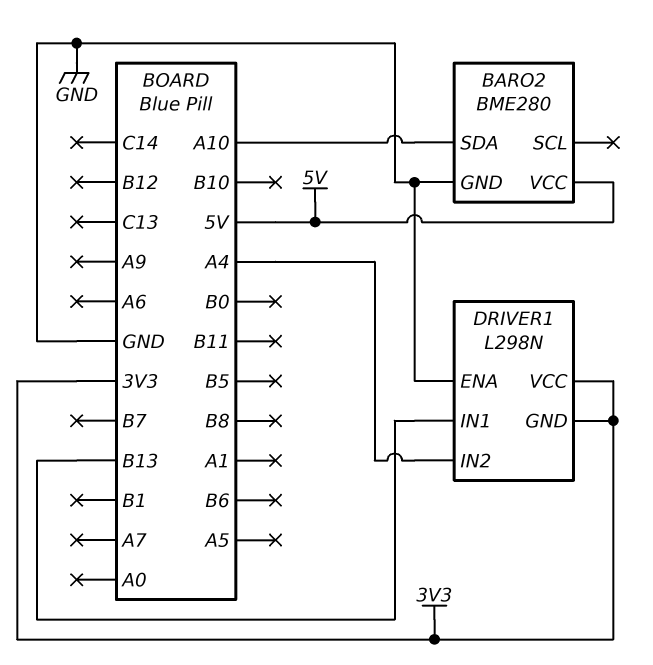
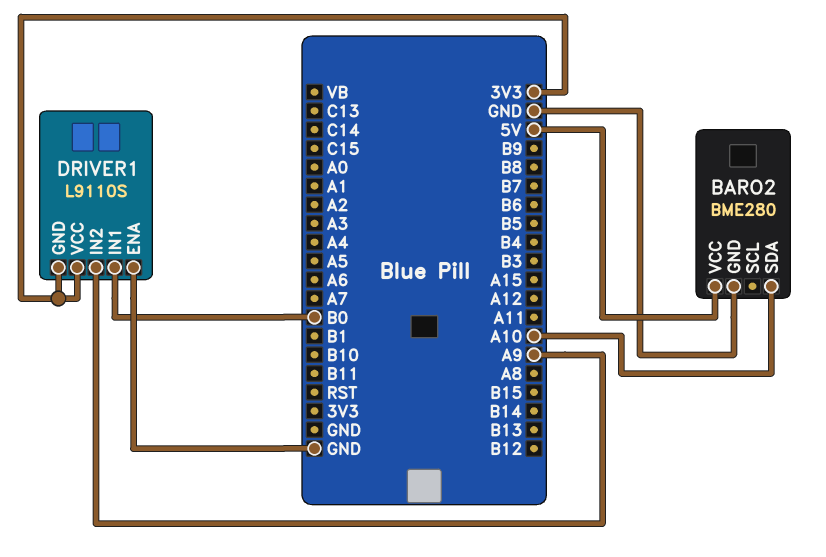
DRIVER1: L298N -> L9110S
DRIVER1 pin IN1: B13 -> B0
DRIVER1 pin IN2: A4 -> A9

